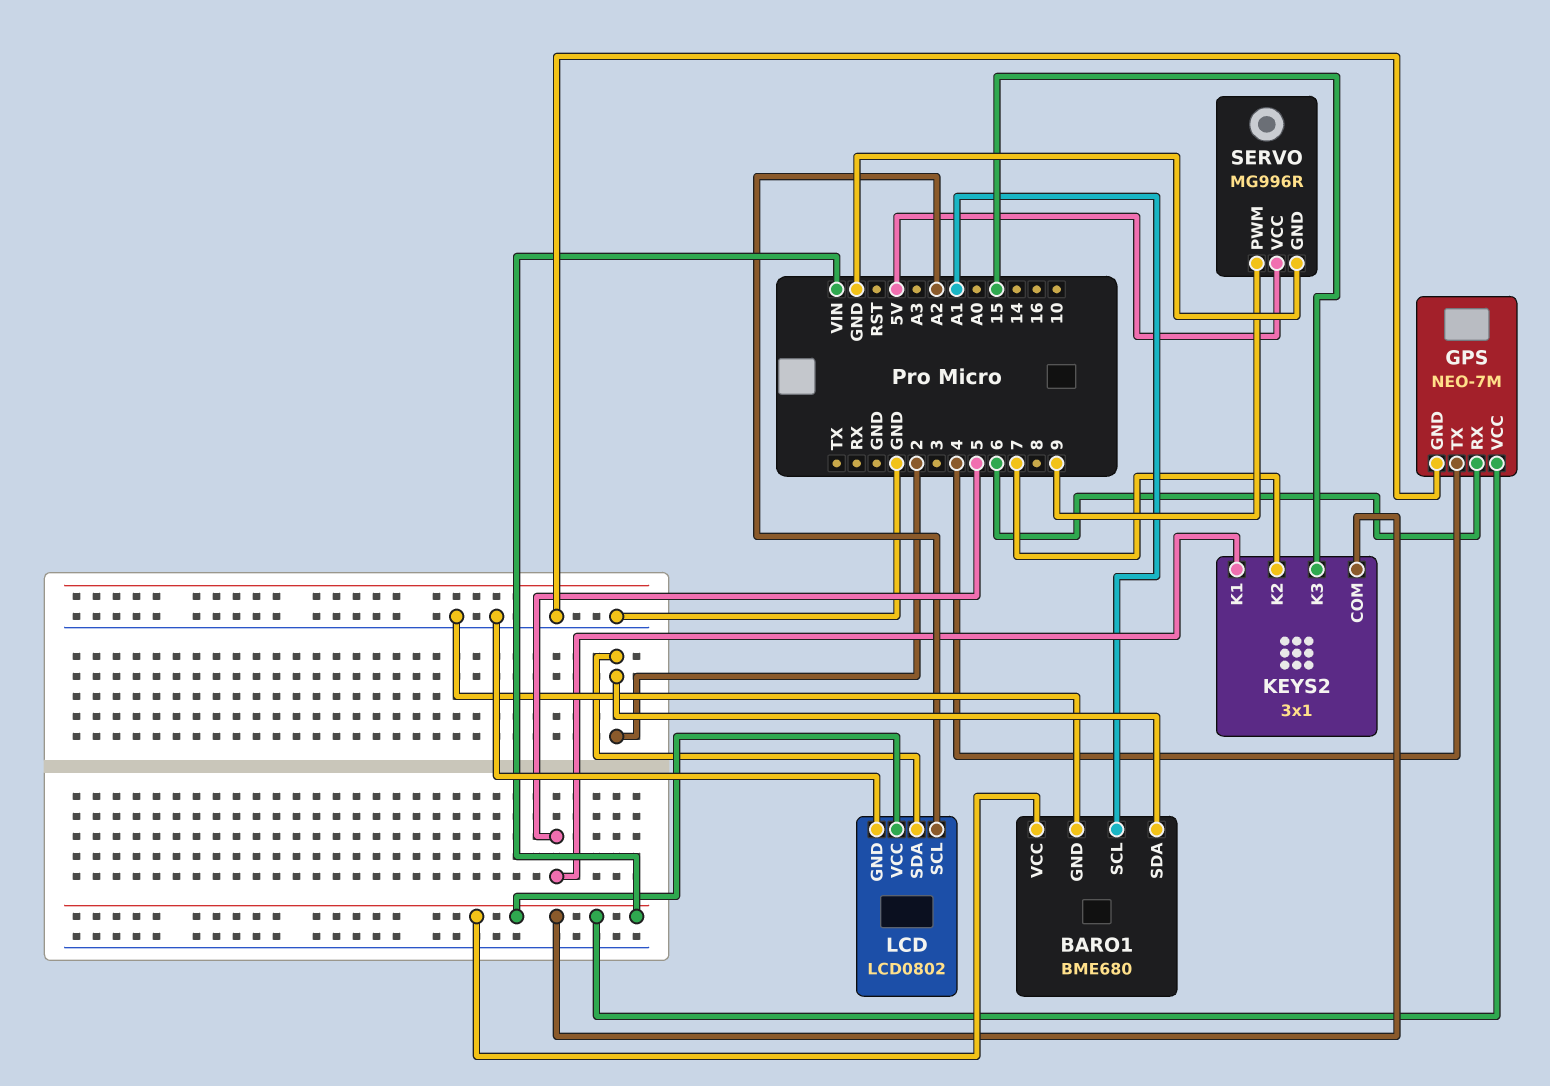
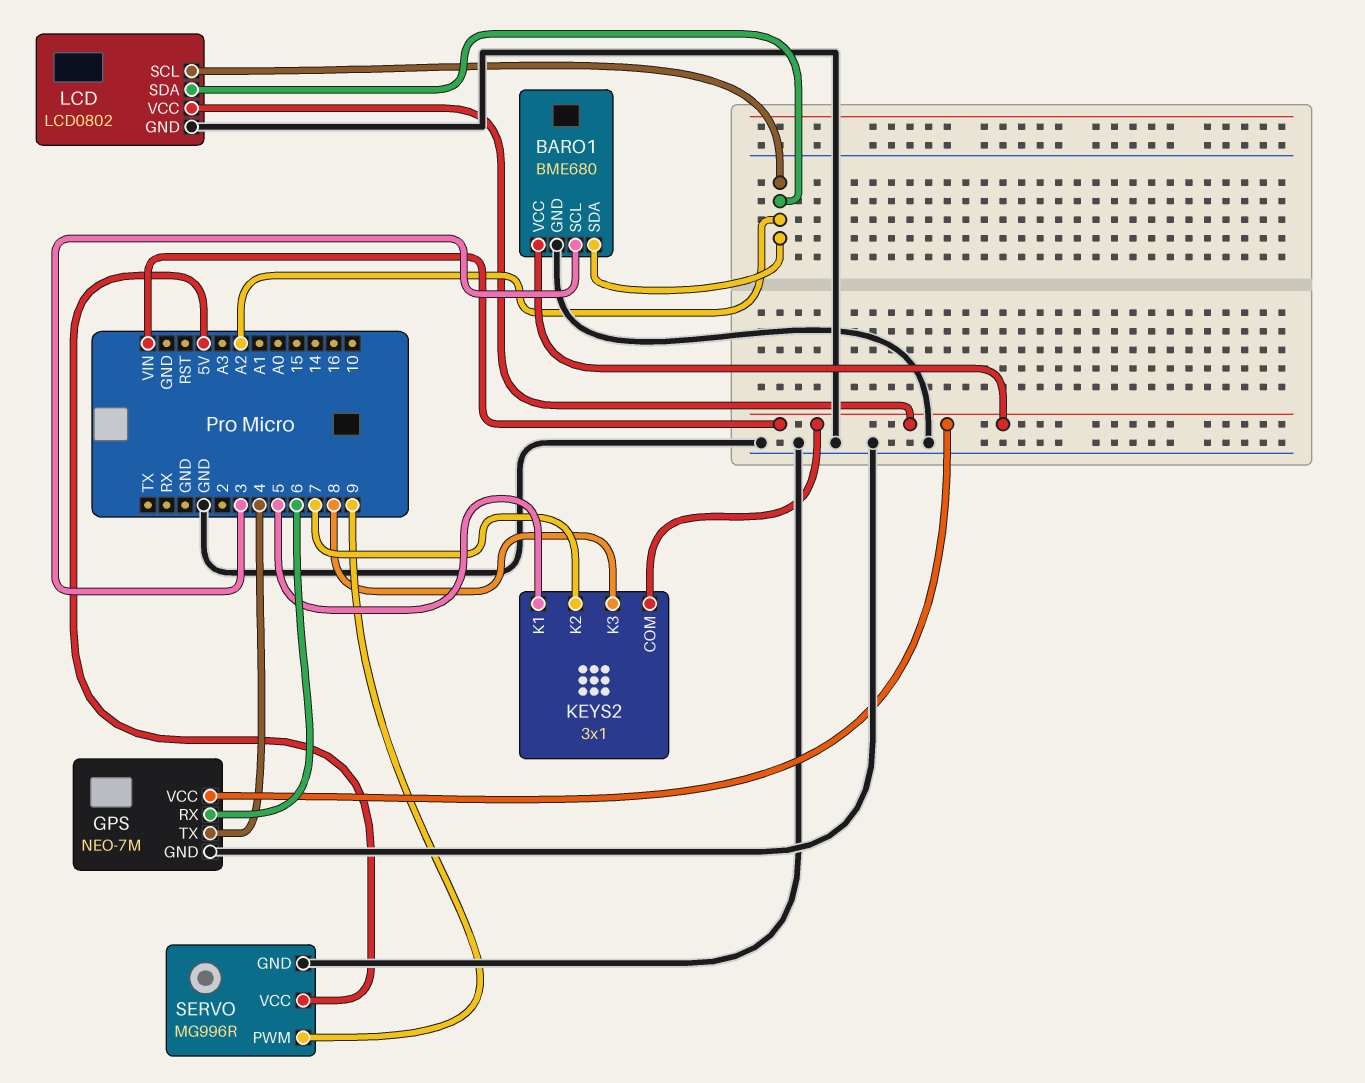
BARO1 pin SCL: A1 -> 3
BARO1 pin SDA: 2 -> A2
KEYS2 pin K3: 15 -> 8
LCD pin SDA: 2 -> A2

